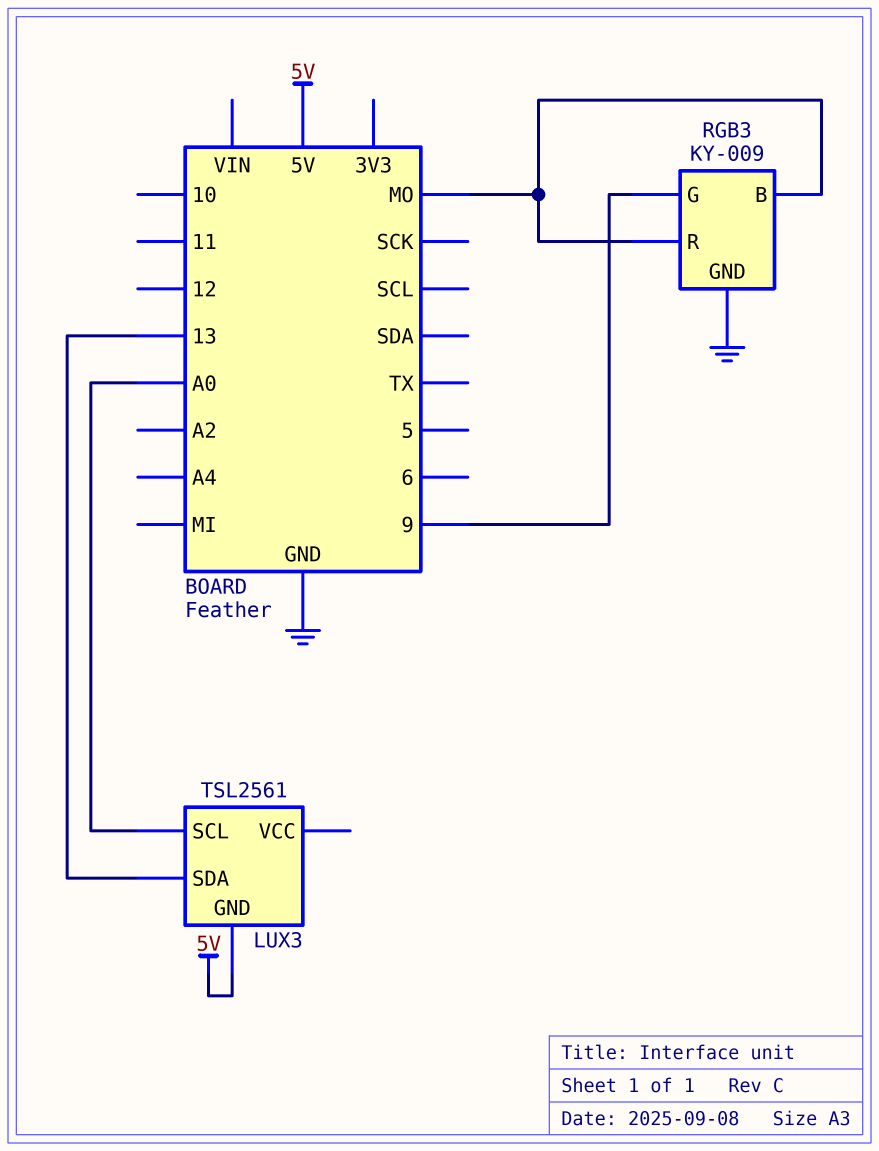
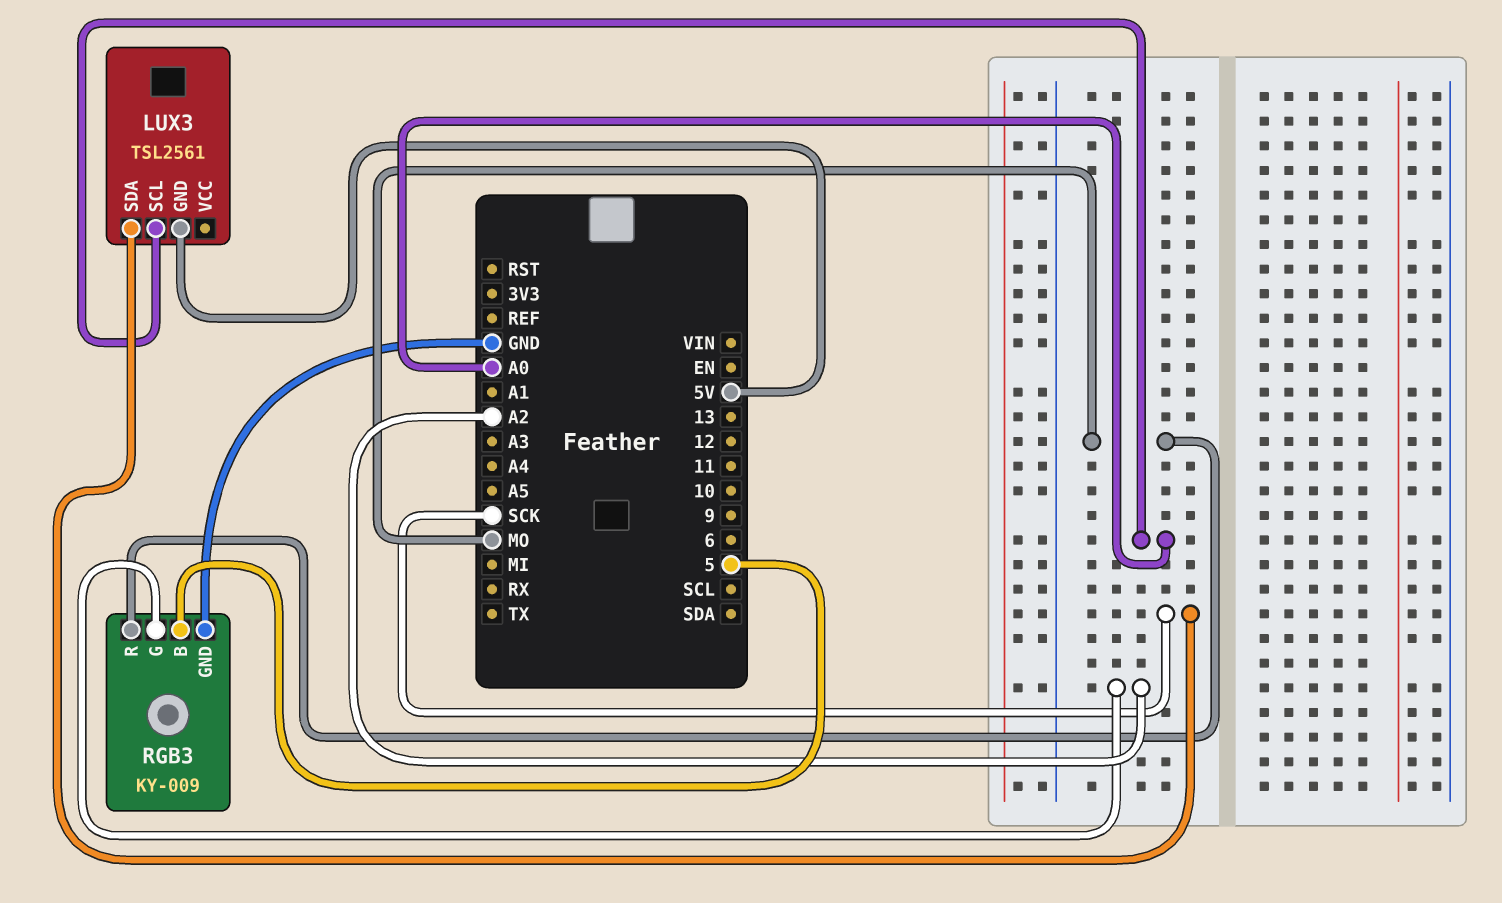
LUX3 pin SDA: 13 -> SCK
RGB3 pin B: MO -> 5
RGB3 pin G: 9 -> A2

